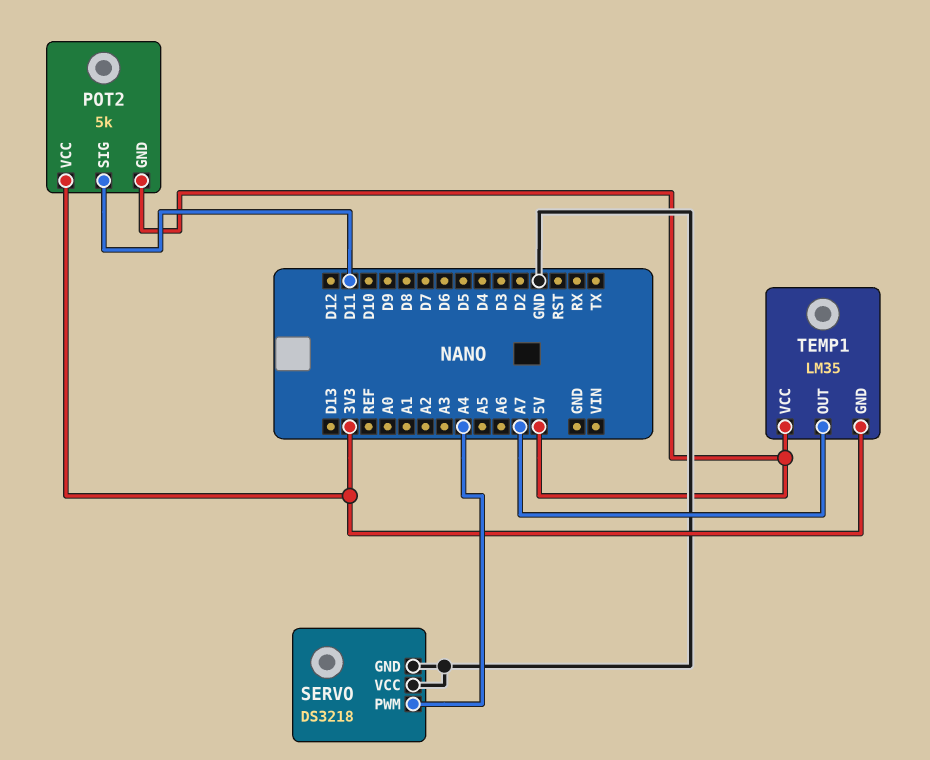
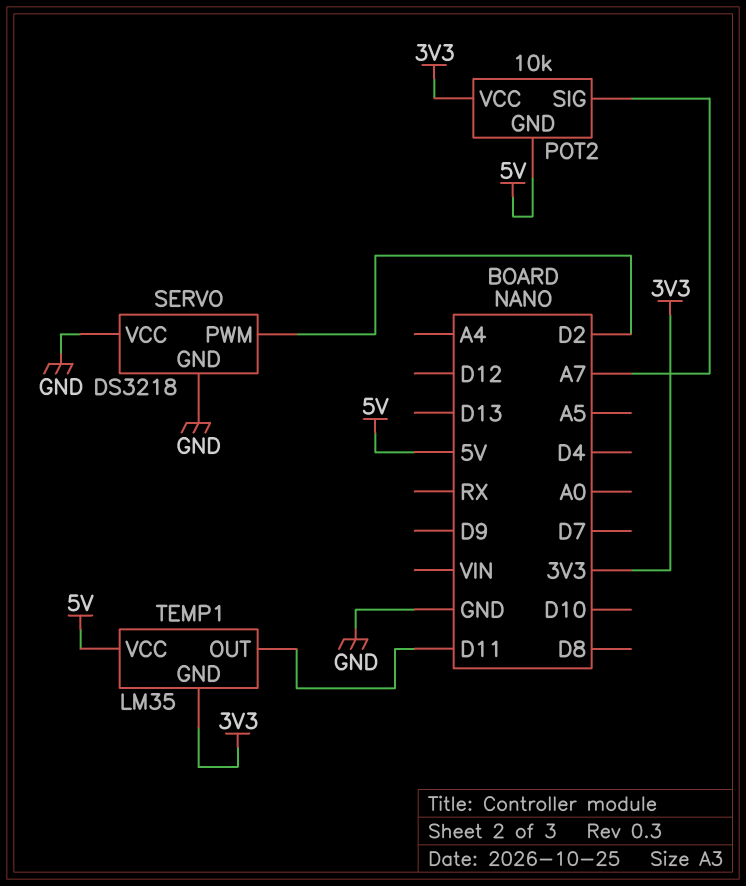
POT2: 5k -> 10k
POT2 pin SIG: D11 -> A7
SERVO pin PWM: A4 -> D2
TEMP1 pin OUT: A7 -> D11

